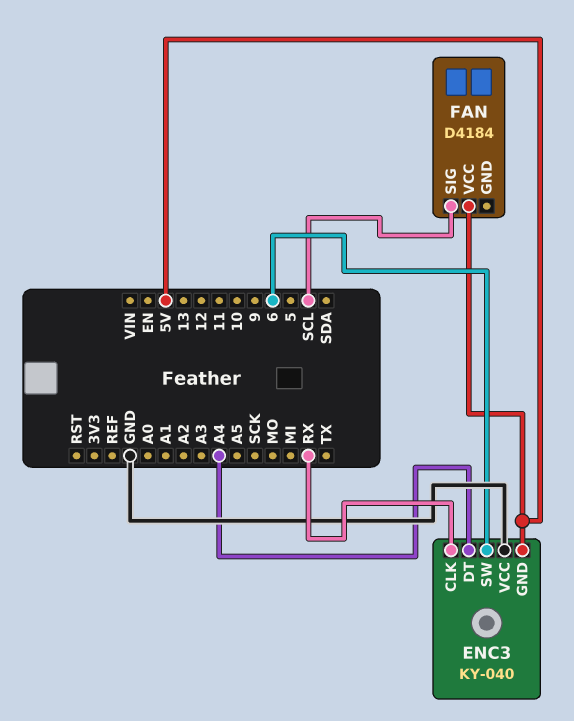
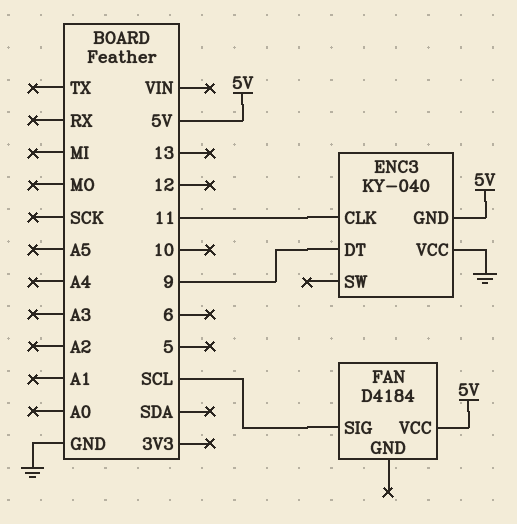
ENC3 pin CLK: RX -> 11
ENC3 pin DT: A4 -> 9
ENC3 pin SW: 6 -> none

